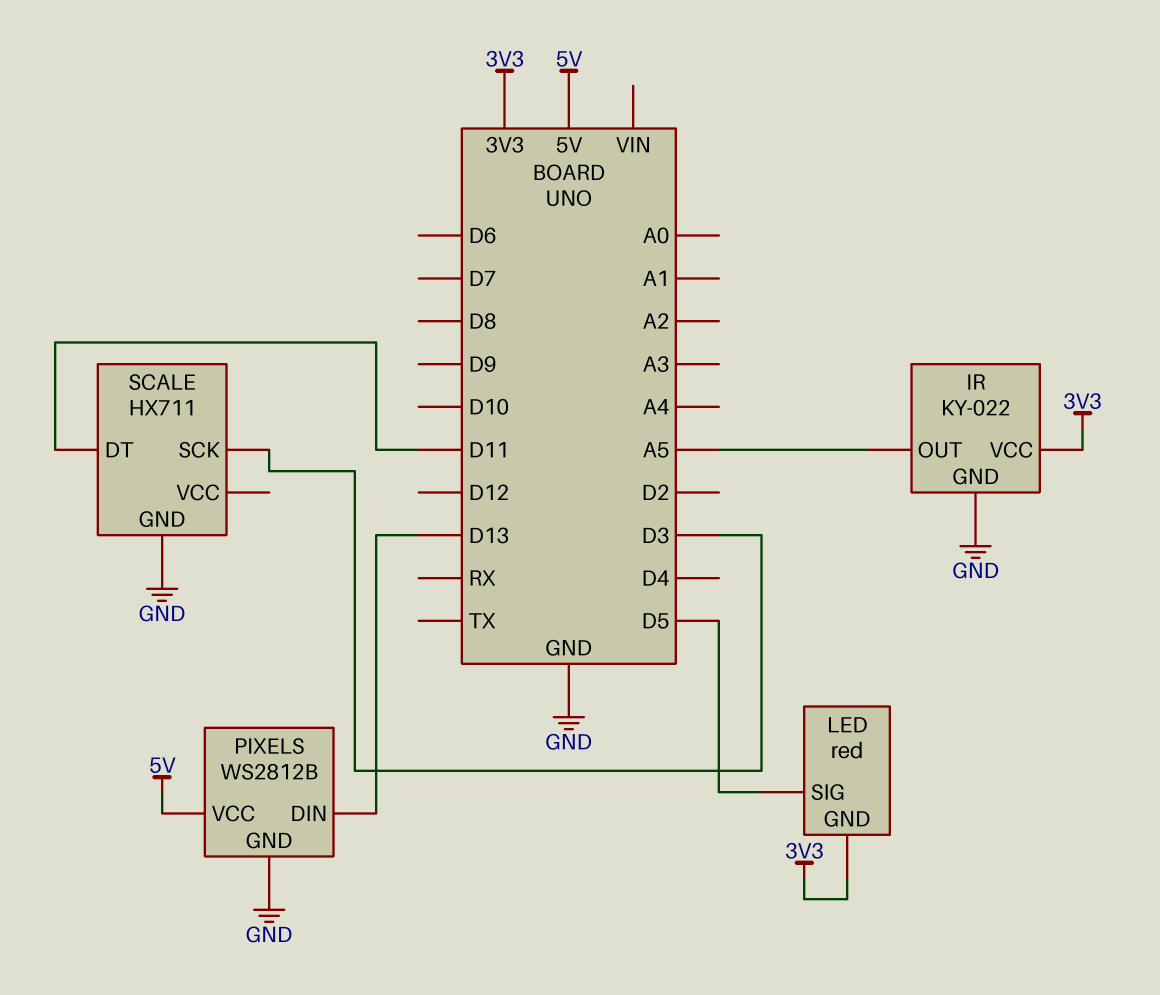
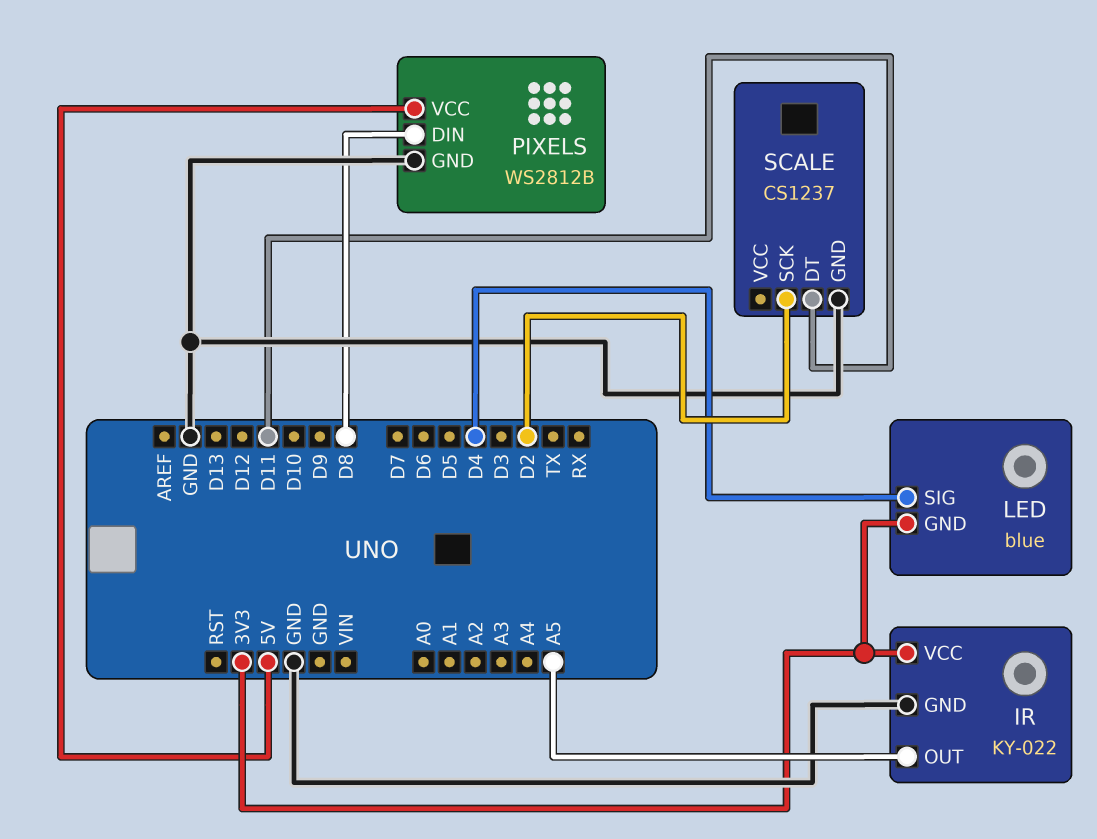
LED: red -> blue
LED pin SIG: D5 -> D4
PIXELS pin DIN: D13 -> D8
SCALE: HX711 -> CS1237
SCALE pin SCK: D3 -> D2

